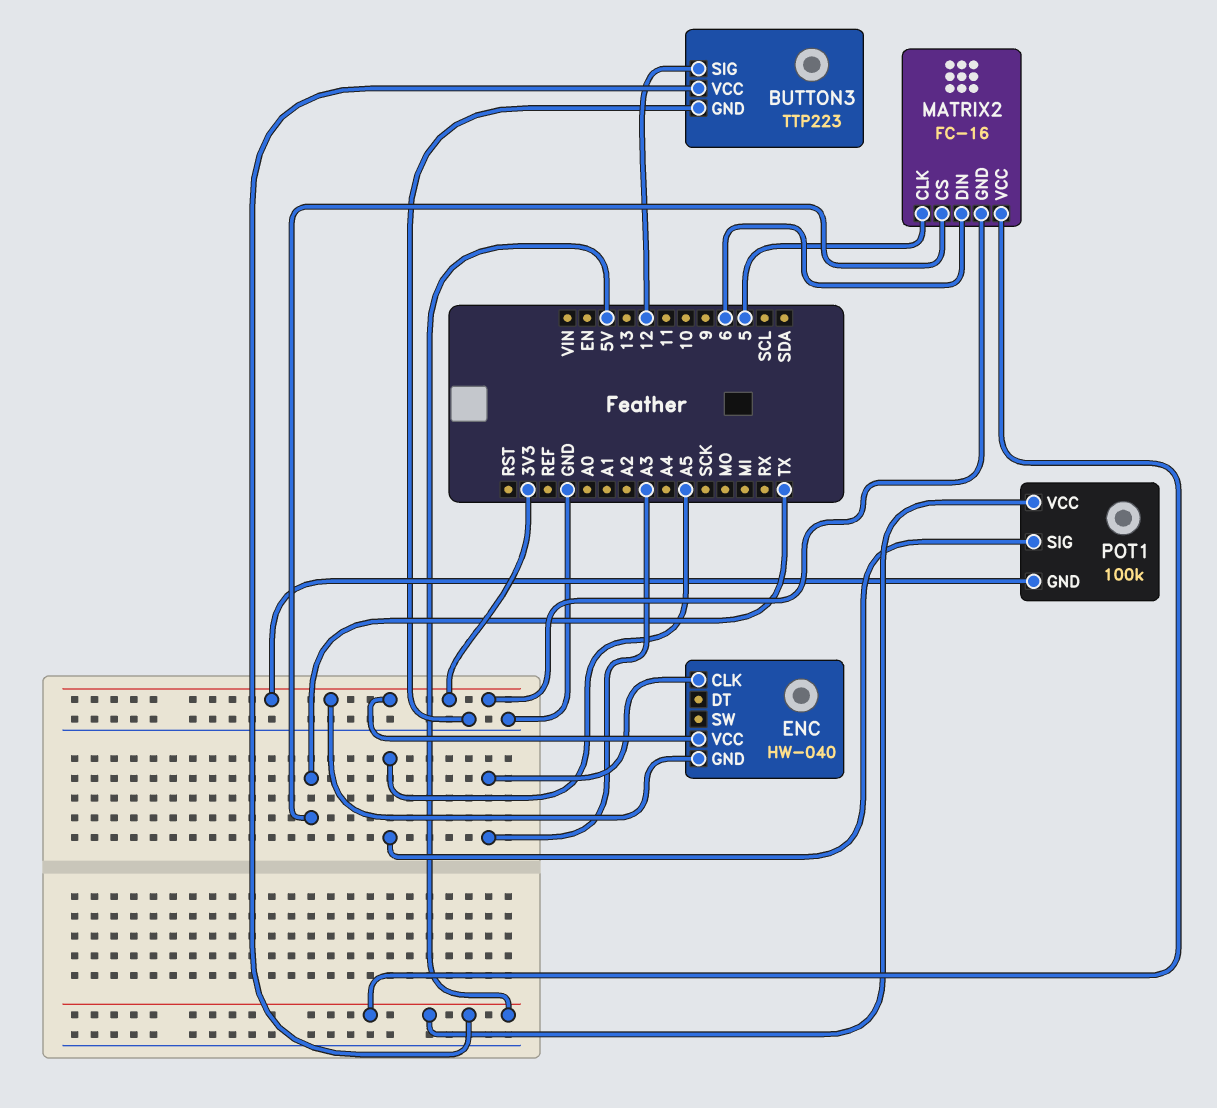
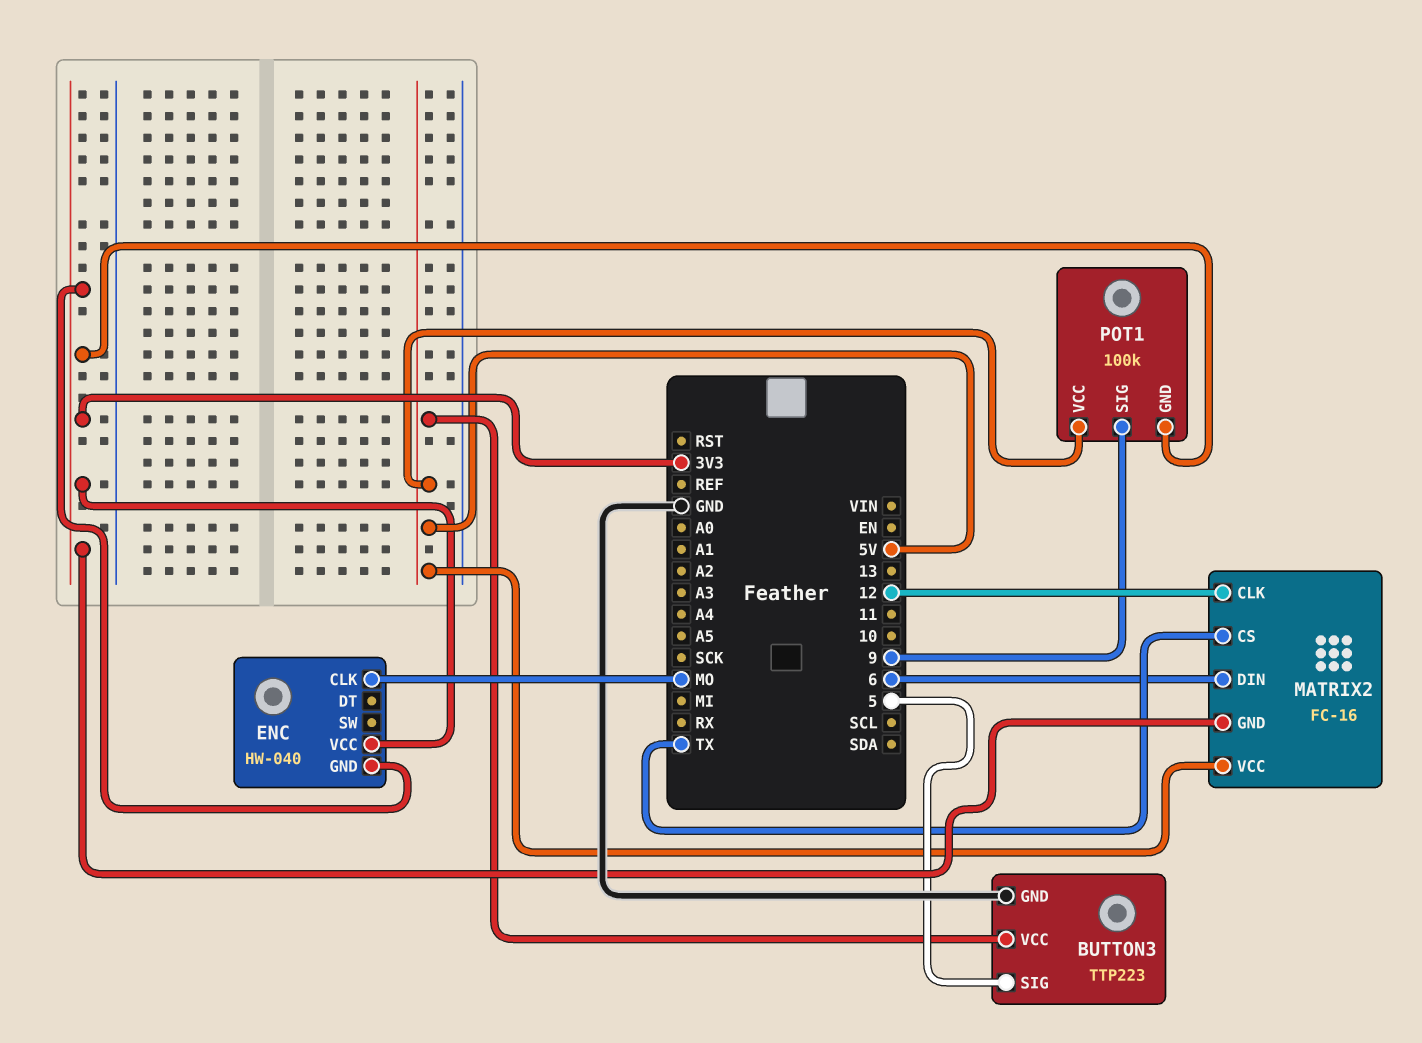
BUTTON3 pin SIG: 12 -> 5
ENC pin CLK: A3 -> MO
MATRIX2 pin CLK: 5 -> 12
POT1 pin SIG: A5 -> 9

